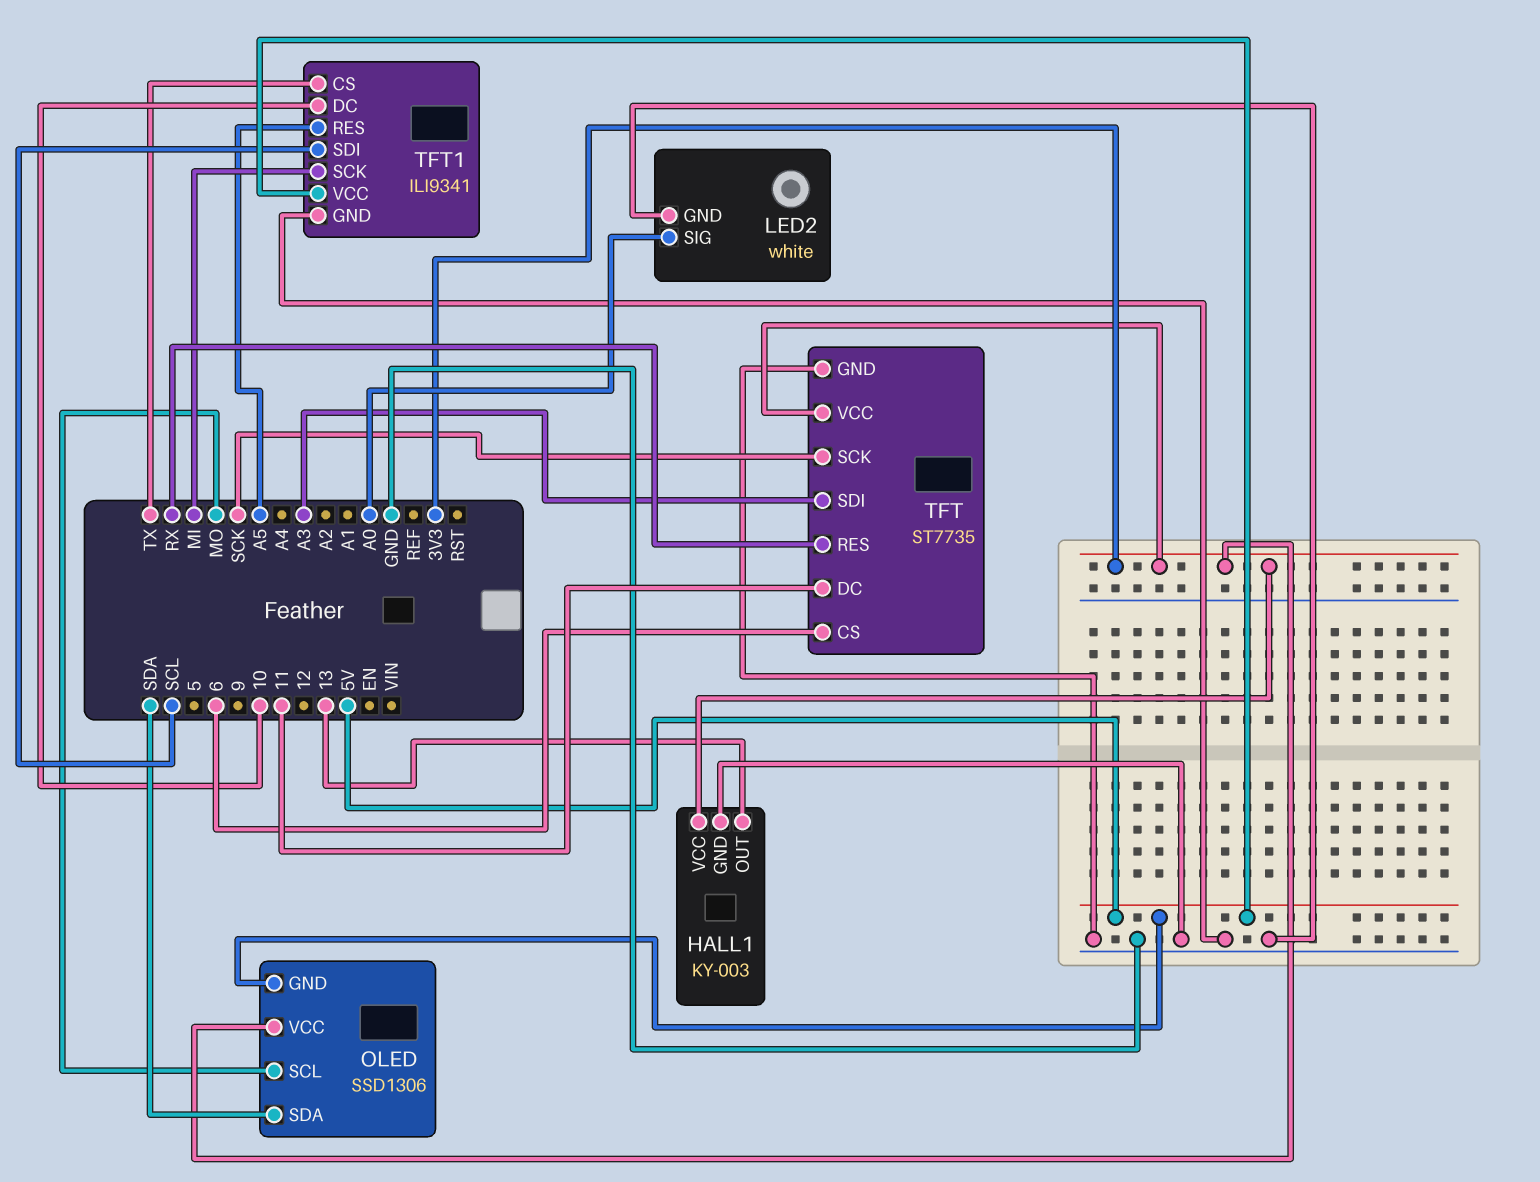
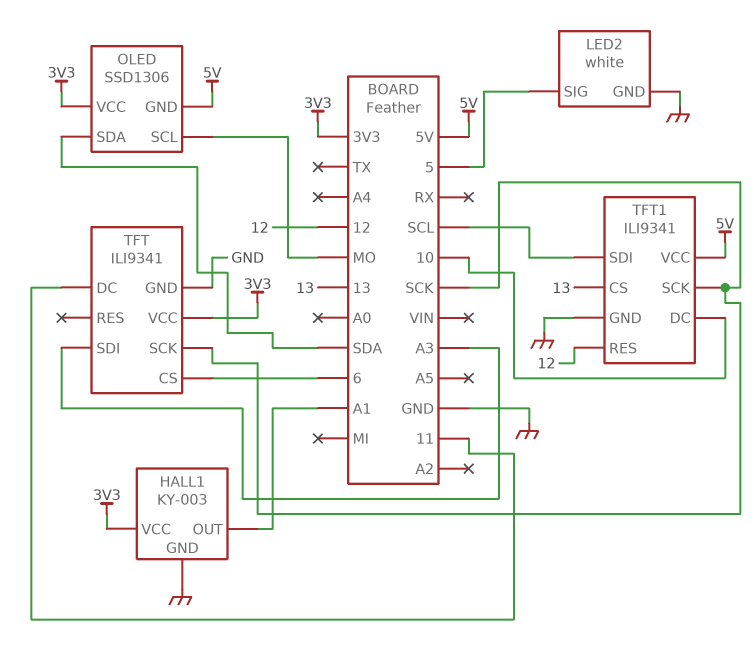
HALL1 pin OUT: 13 -> A1
LED2 pin SIG: A0 -> 5
TFT: ST7735 -> ILI9341
TFT pin RES: RX -> none
TFT1 pin CS: TX -> 13
TFT1 pin RES: A5 -> 12
TFT1 pin SCK: MI -> SCK

